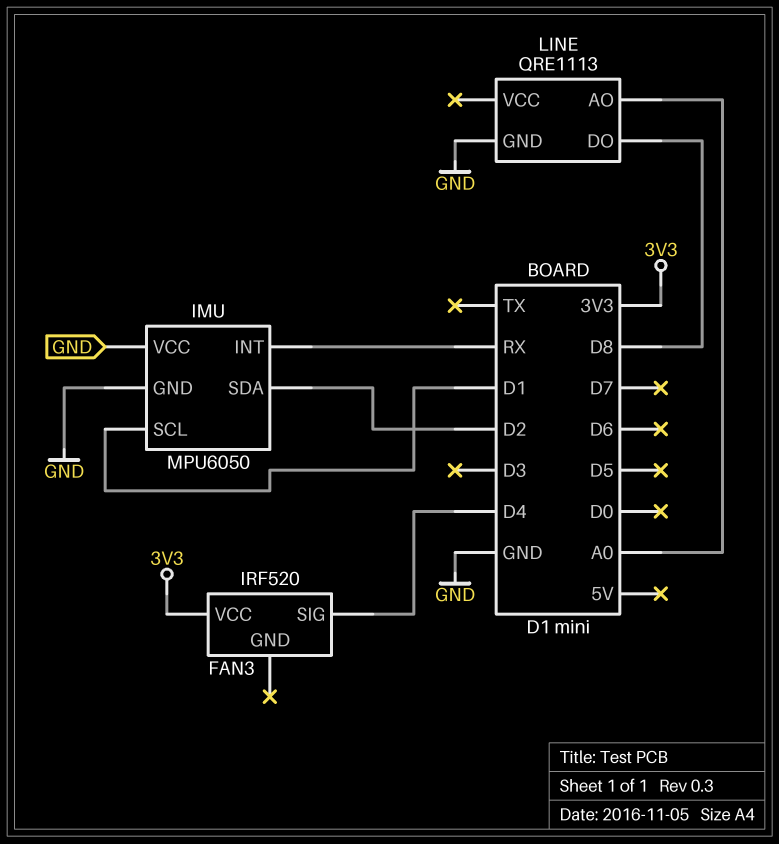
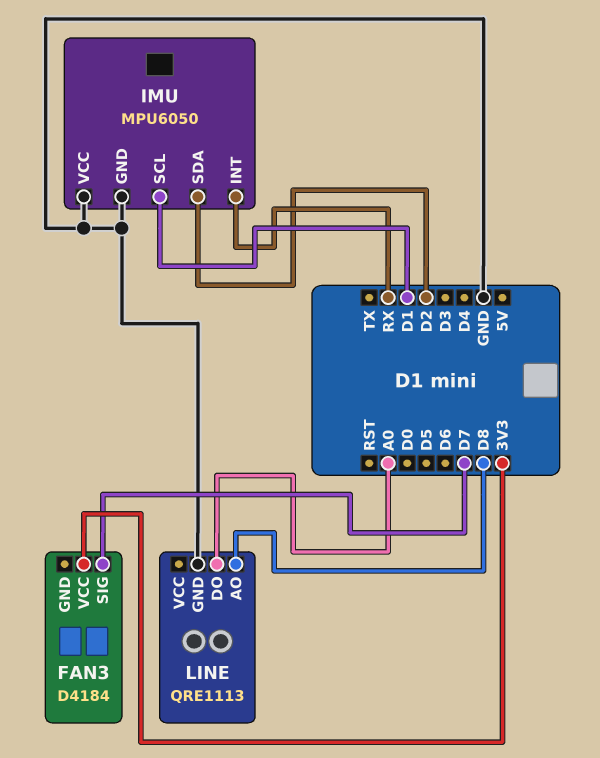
FAN3: IRF520 -> D4184
FAN3 pin SIG: D4 -> D7
LINE pin AO: A0 -> D8
LINE pin DO: D8 -> A0

